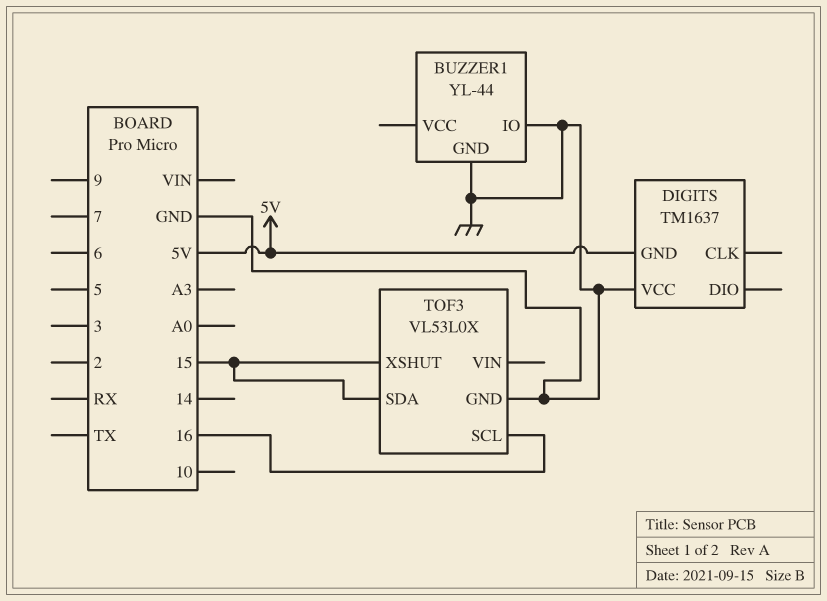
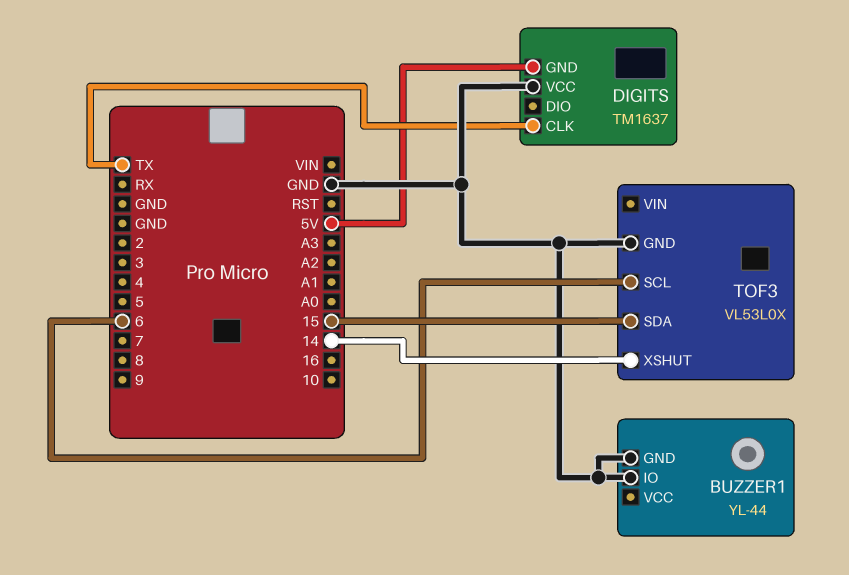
DIGITS pin CLK: none -> TX
TOF3 pin SCL: 16 -> 6
TOF3 pin XSHUT: 15 -> 14

